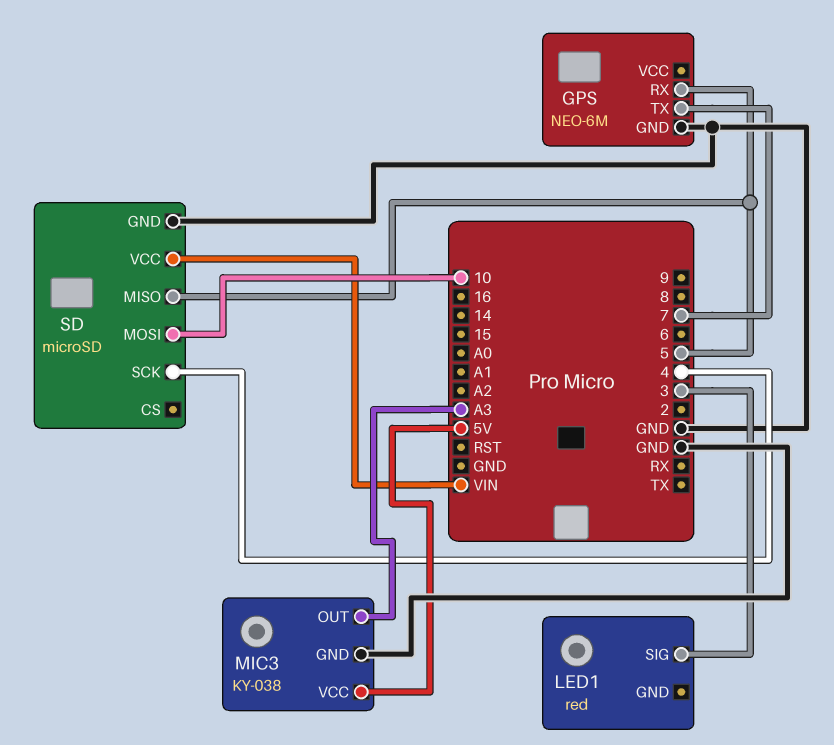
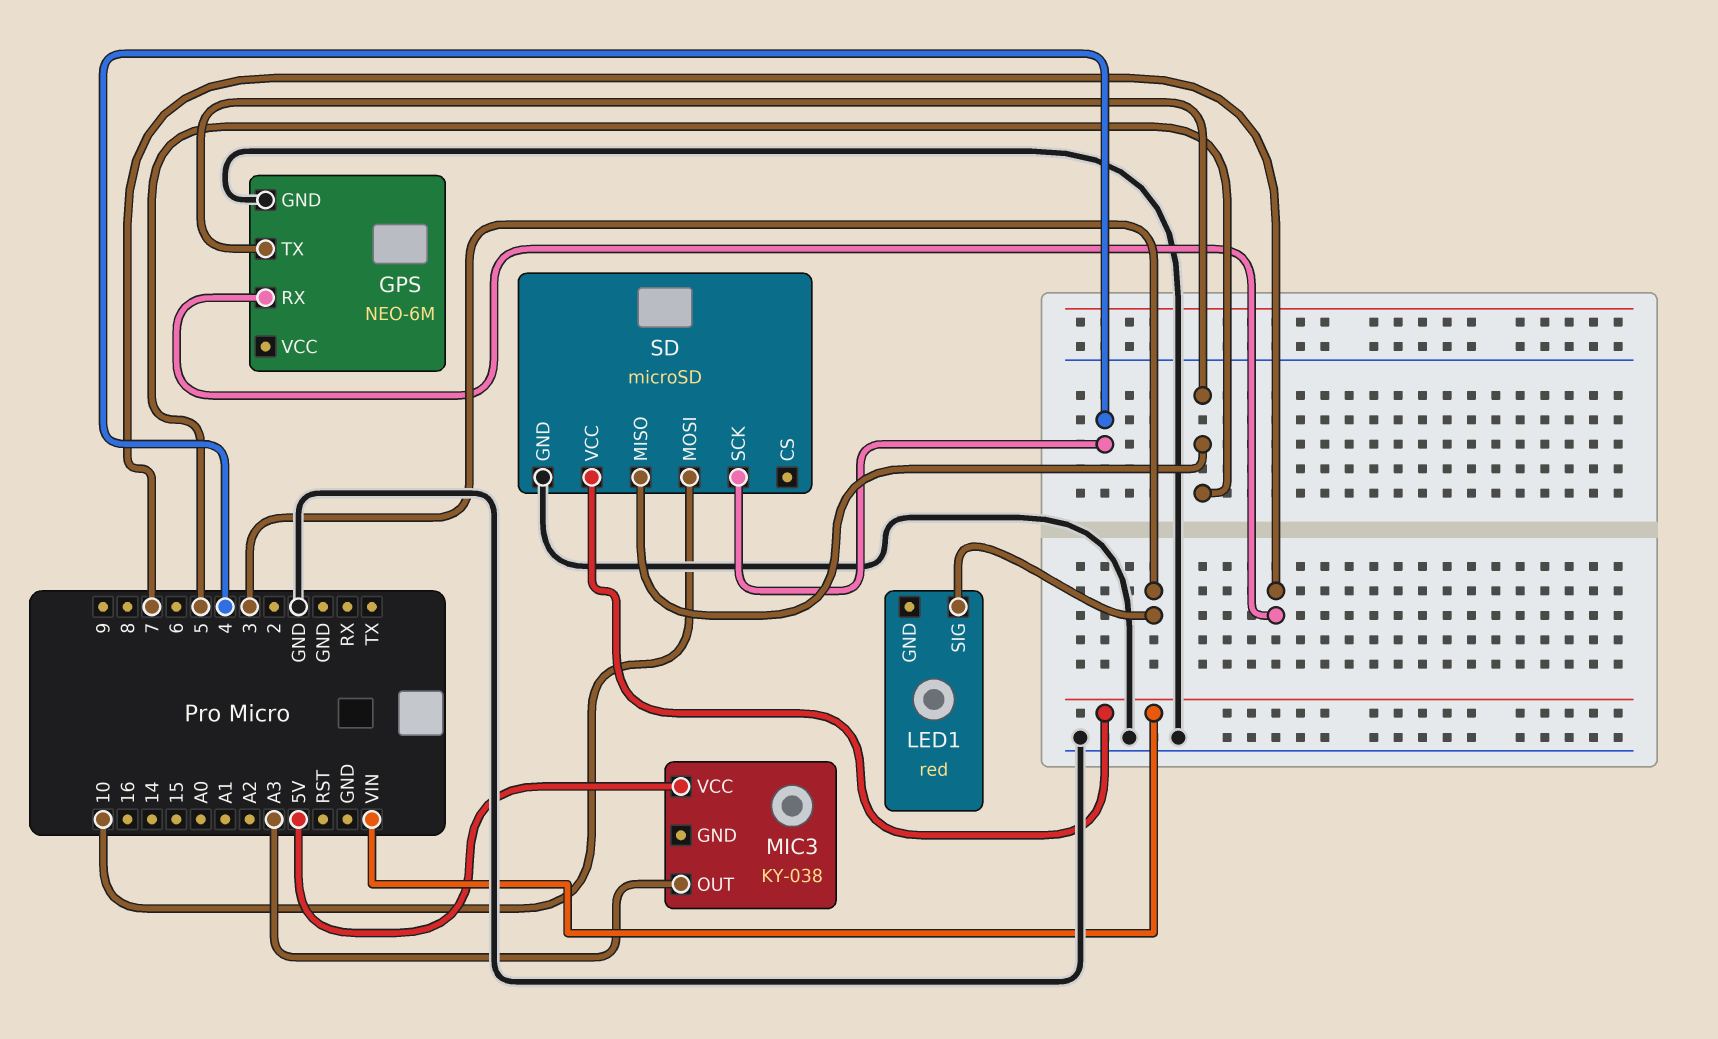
GPS pin RX: 5 -> 7
GPS pin TX: 7 -> 5
MIC3 pin GND: GND -> none

